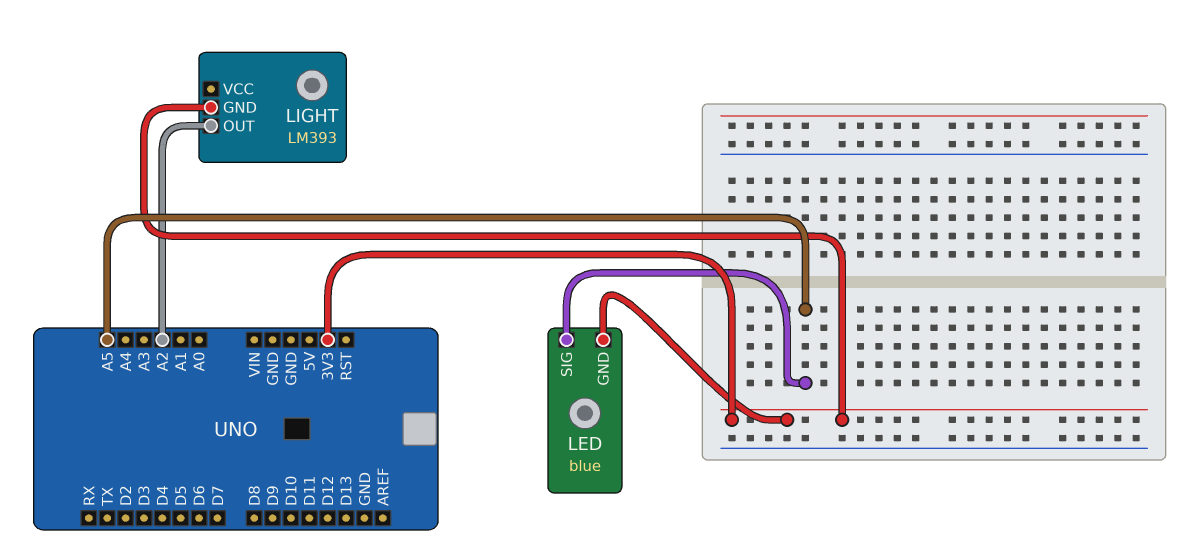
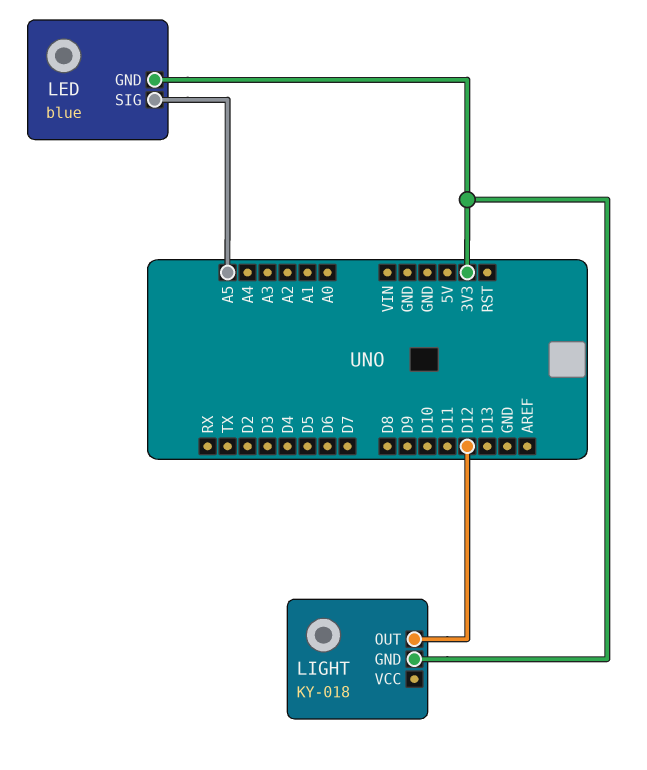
LIGHT: LM393 -> KY-018
LIGHT pin OUT: A2 -> D12

